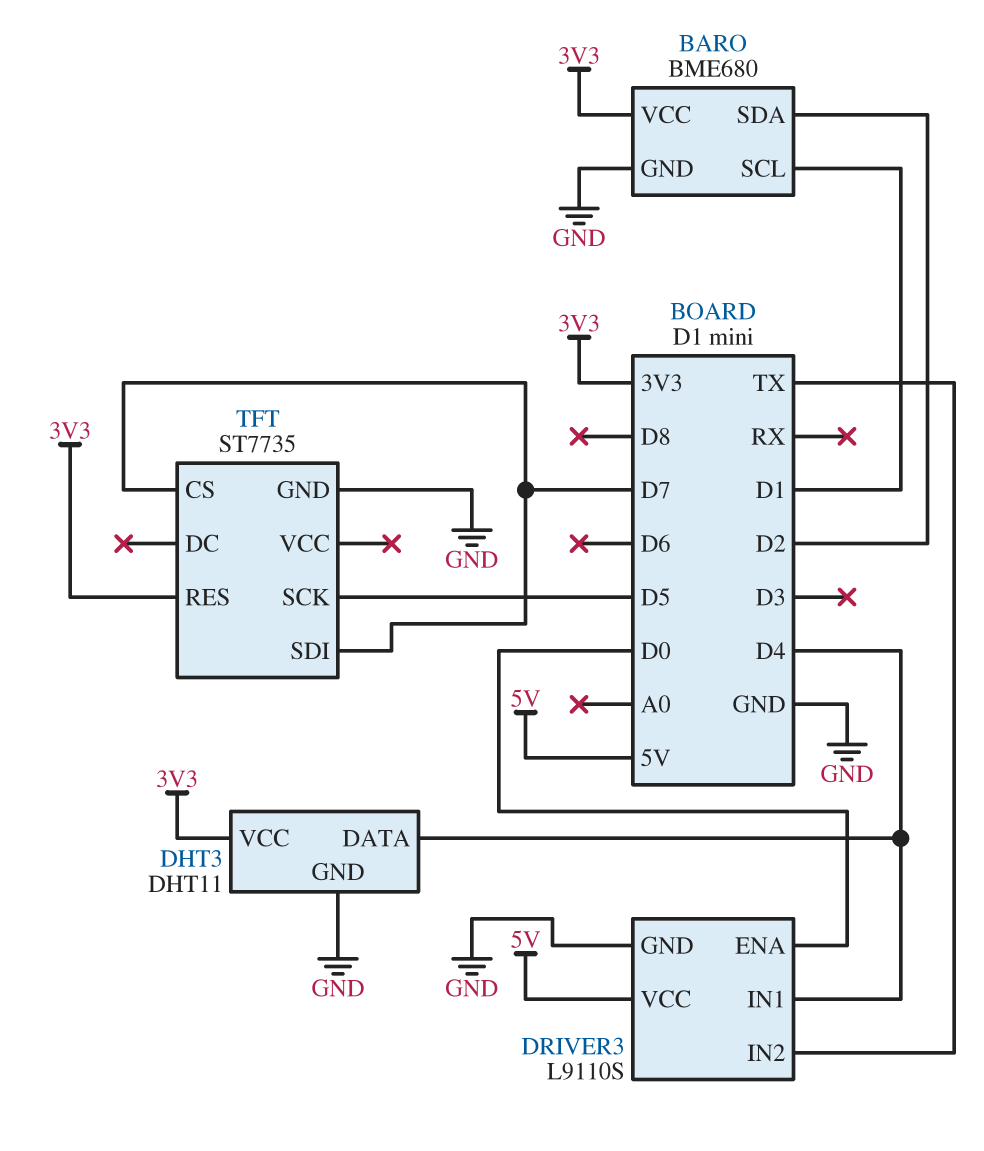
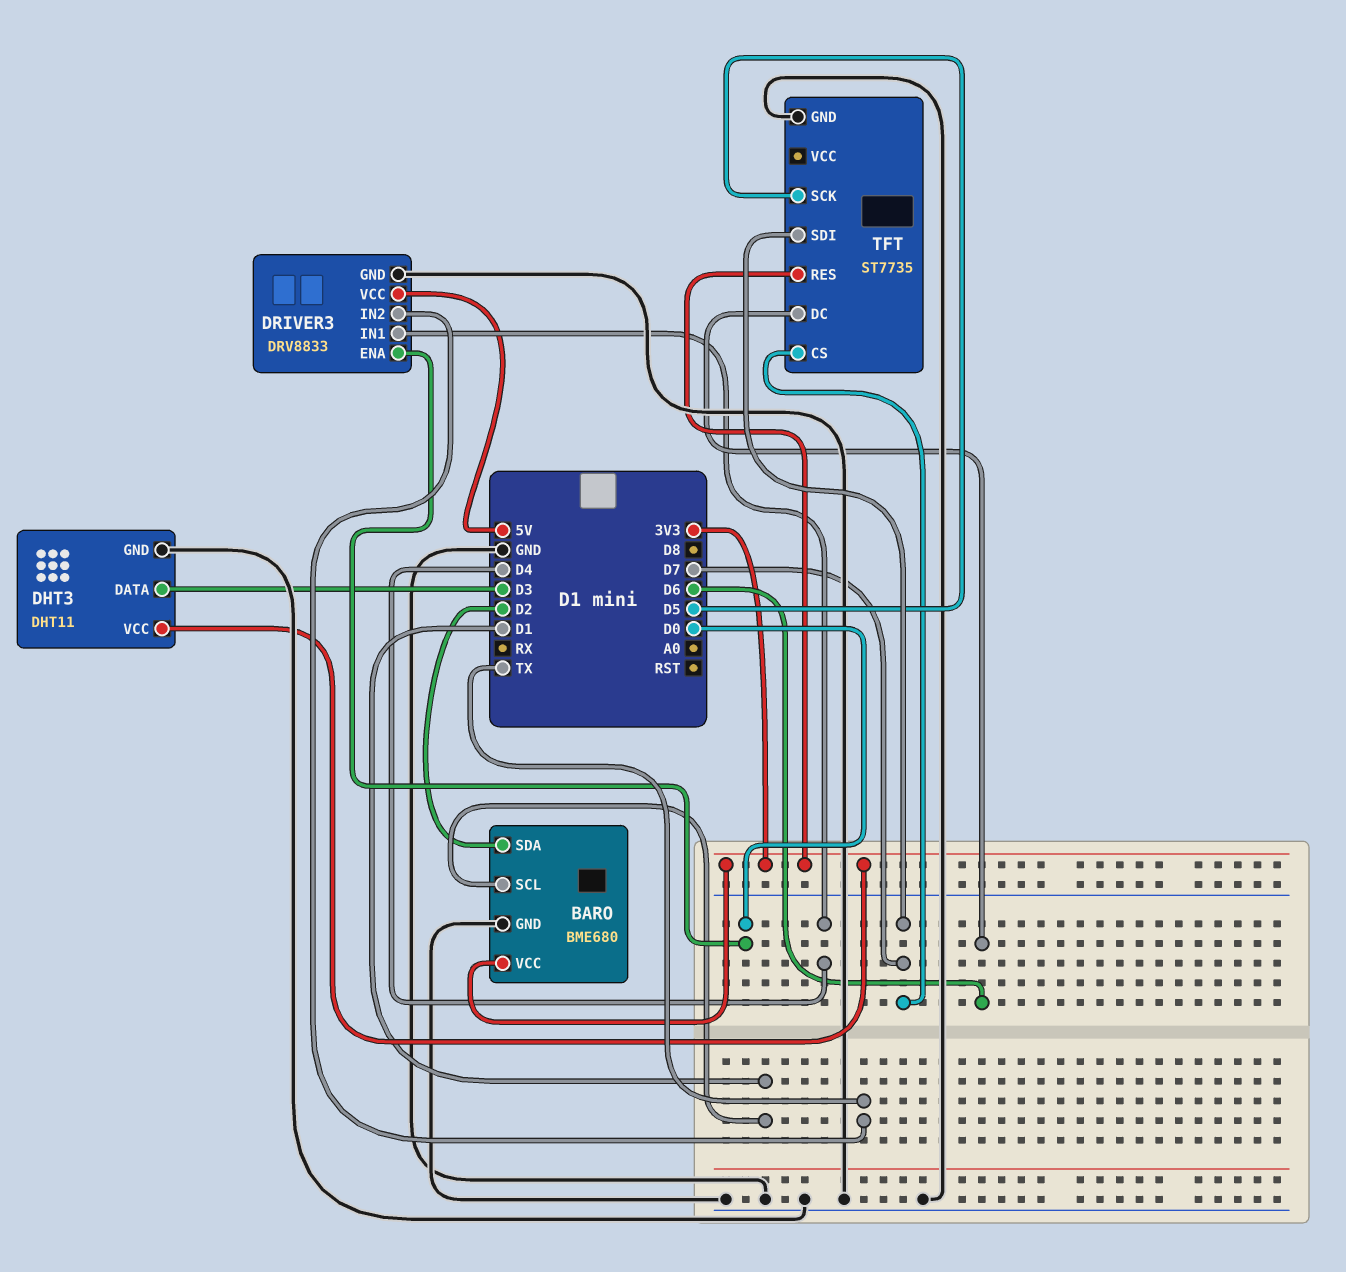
DHT3 pin DATA: D4 -> D3
DRIVER3: L9110S -> DRV8833
TFT pin DC: none -> D6

